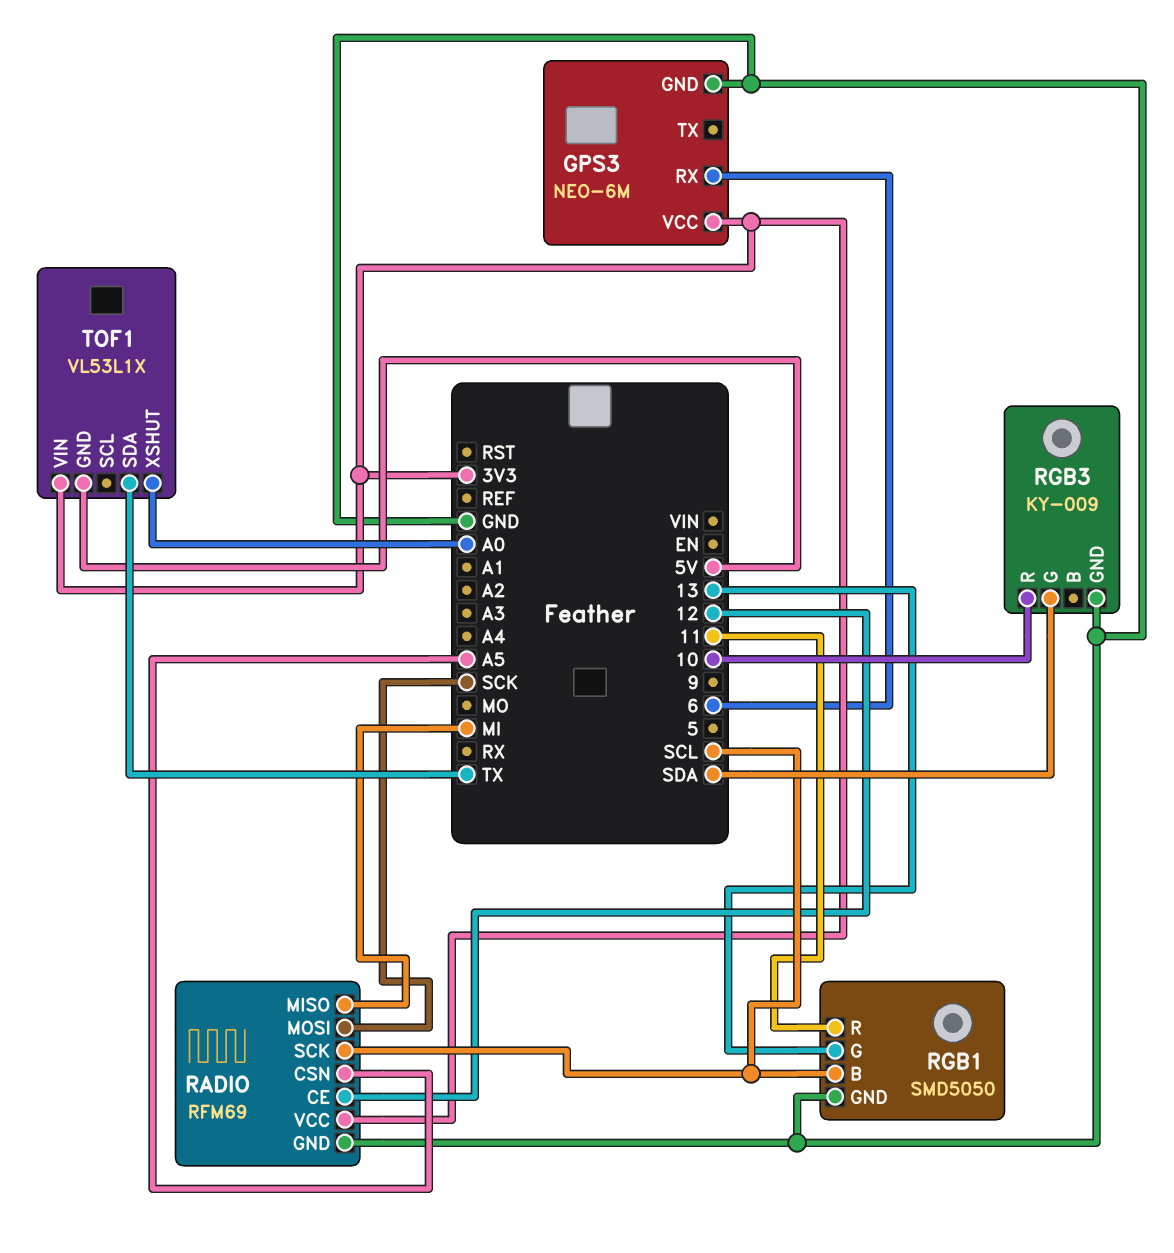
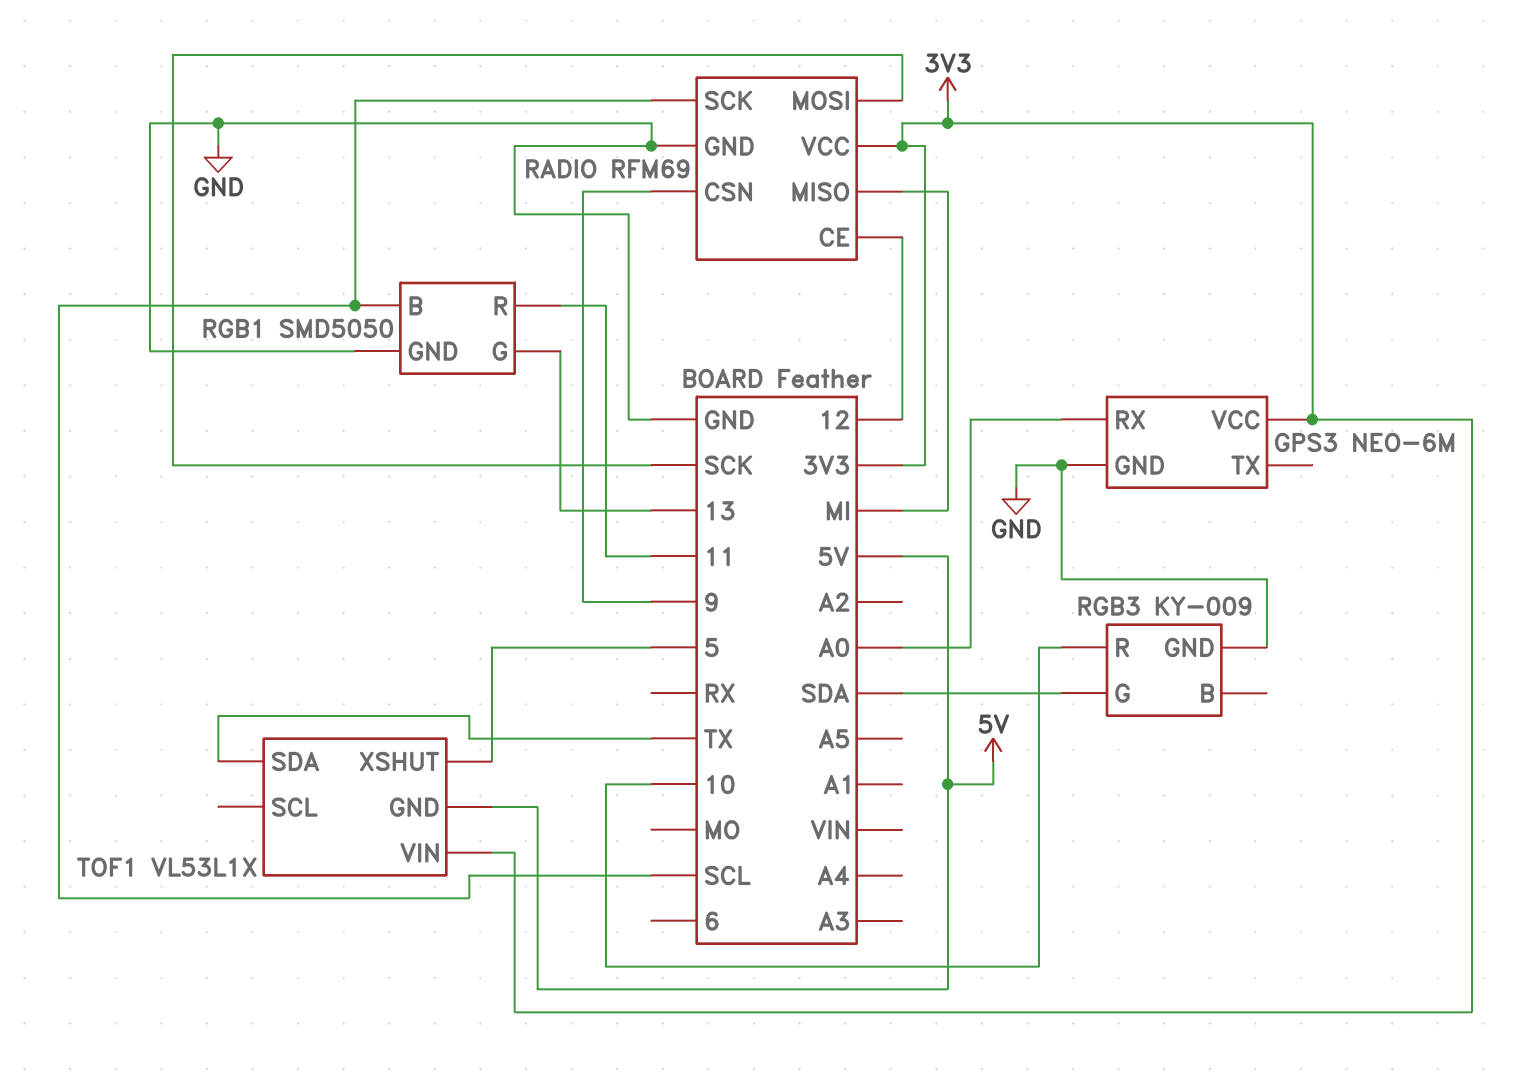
GPS3 pin RX: 6 -> A0
RADIO pin CSN: A5 -> 9
TOF1 pin XSHUT: A0 -> 5

